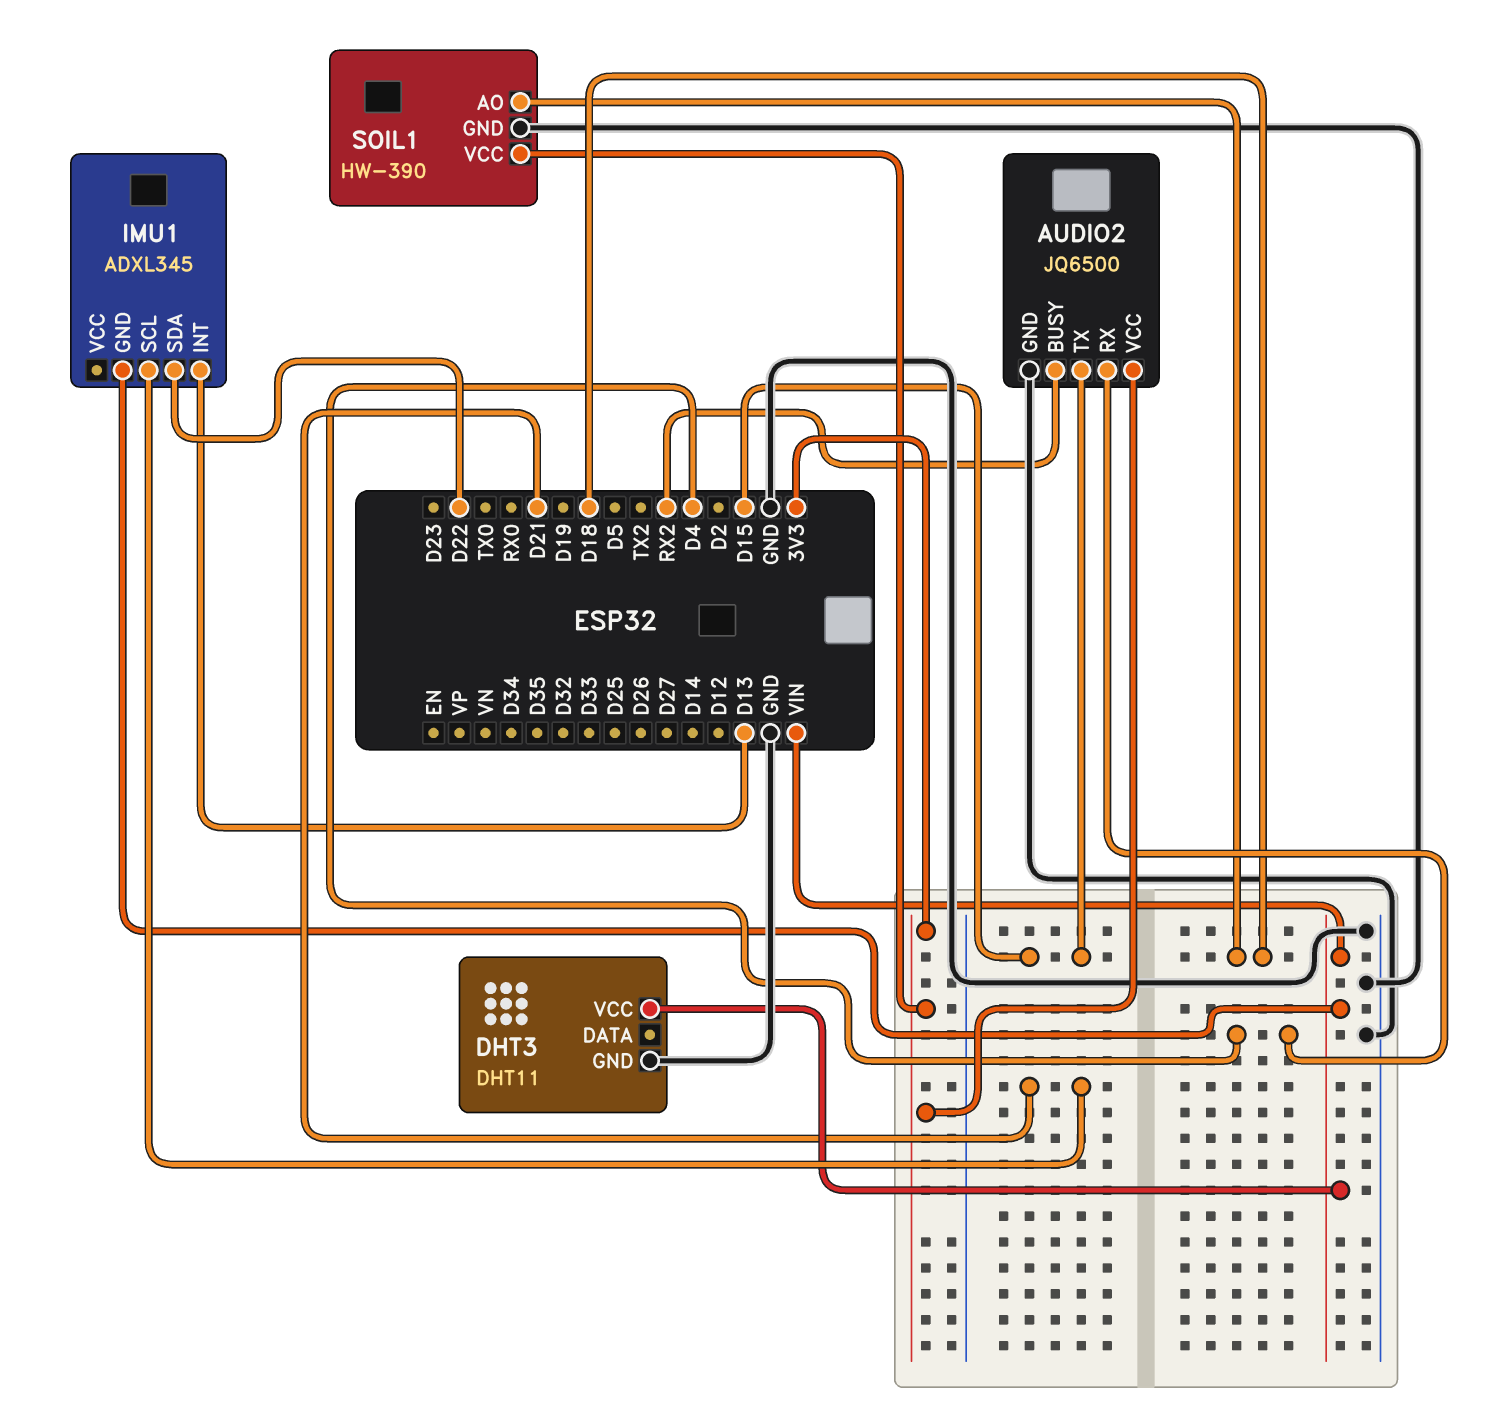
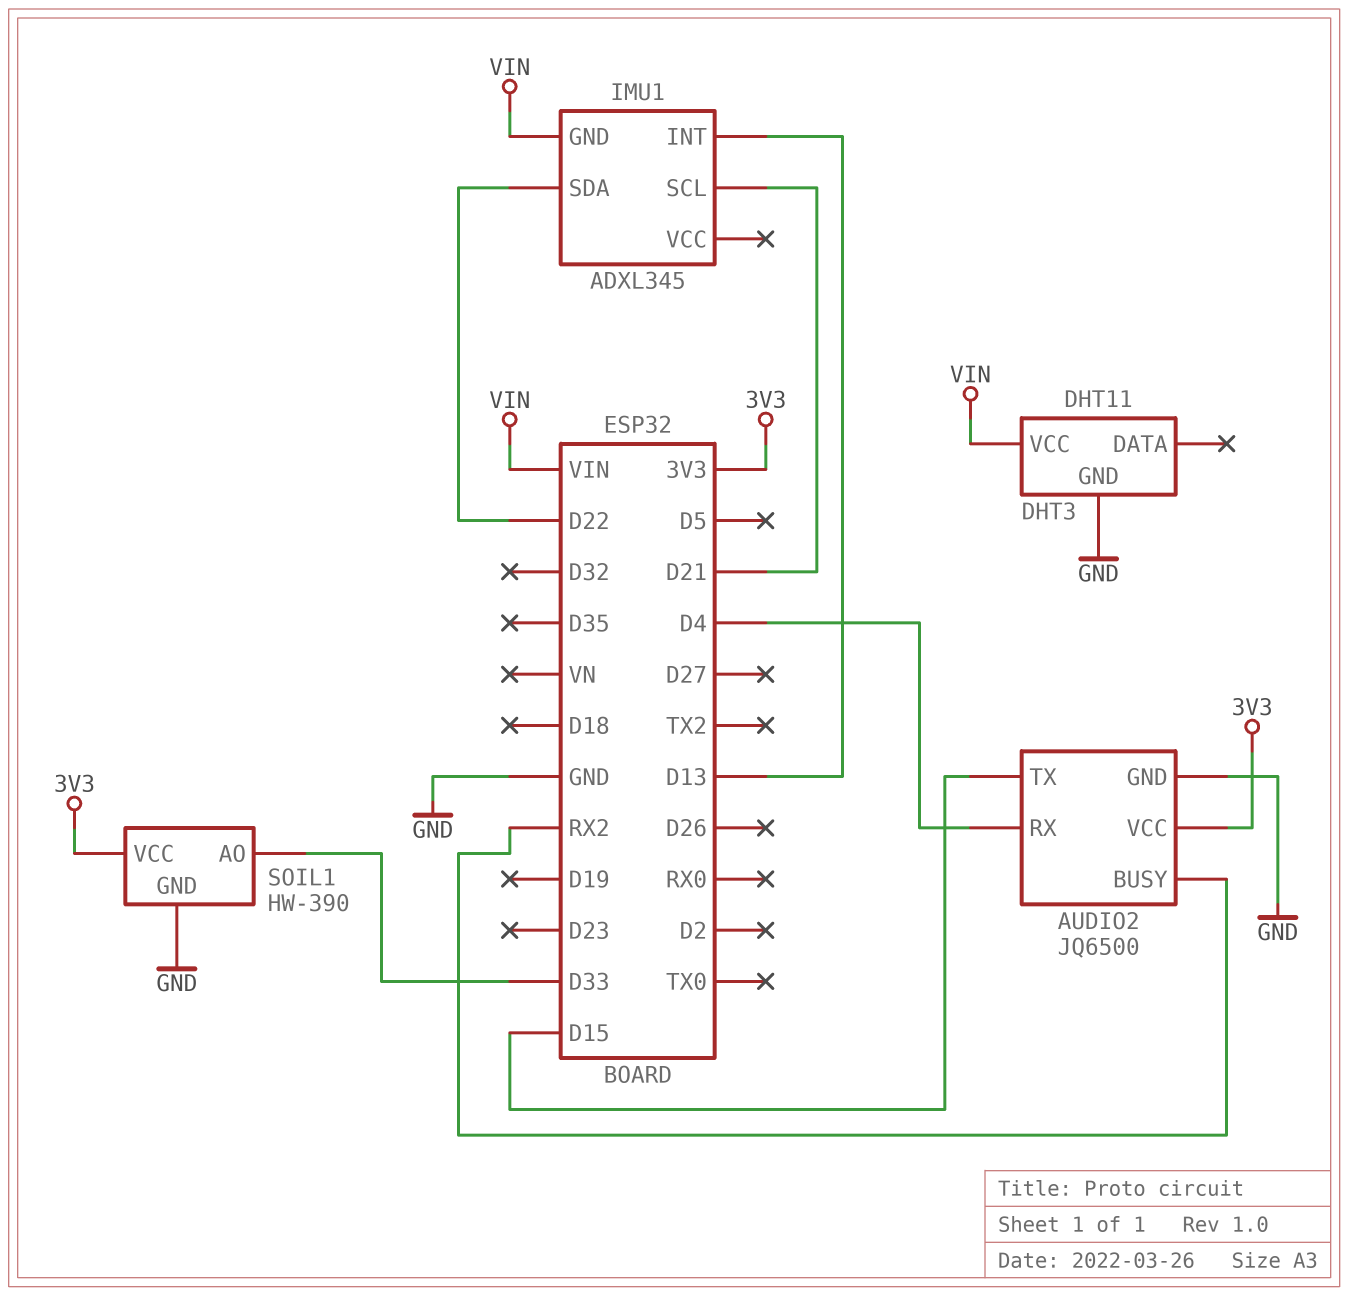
SOIL1 pin AO: D18 -> D33

